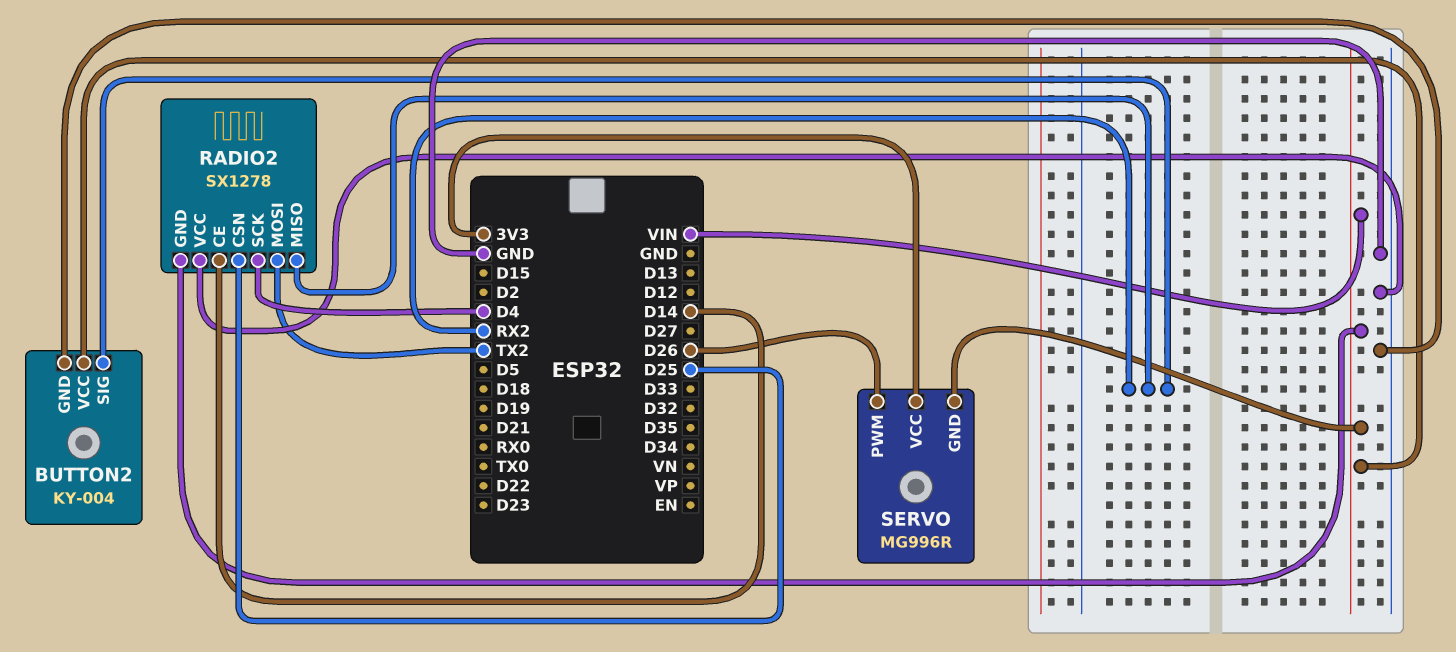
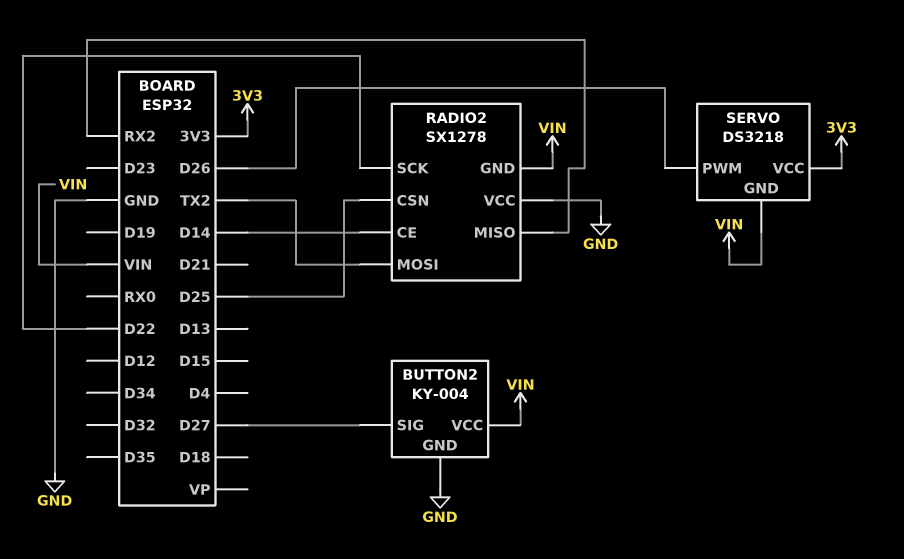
BUTTON2 pin SIG: RX2 -> D27
RADIO2 pin SCK: D4 -> D22
SERVO: MG996R -> DS3218

